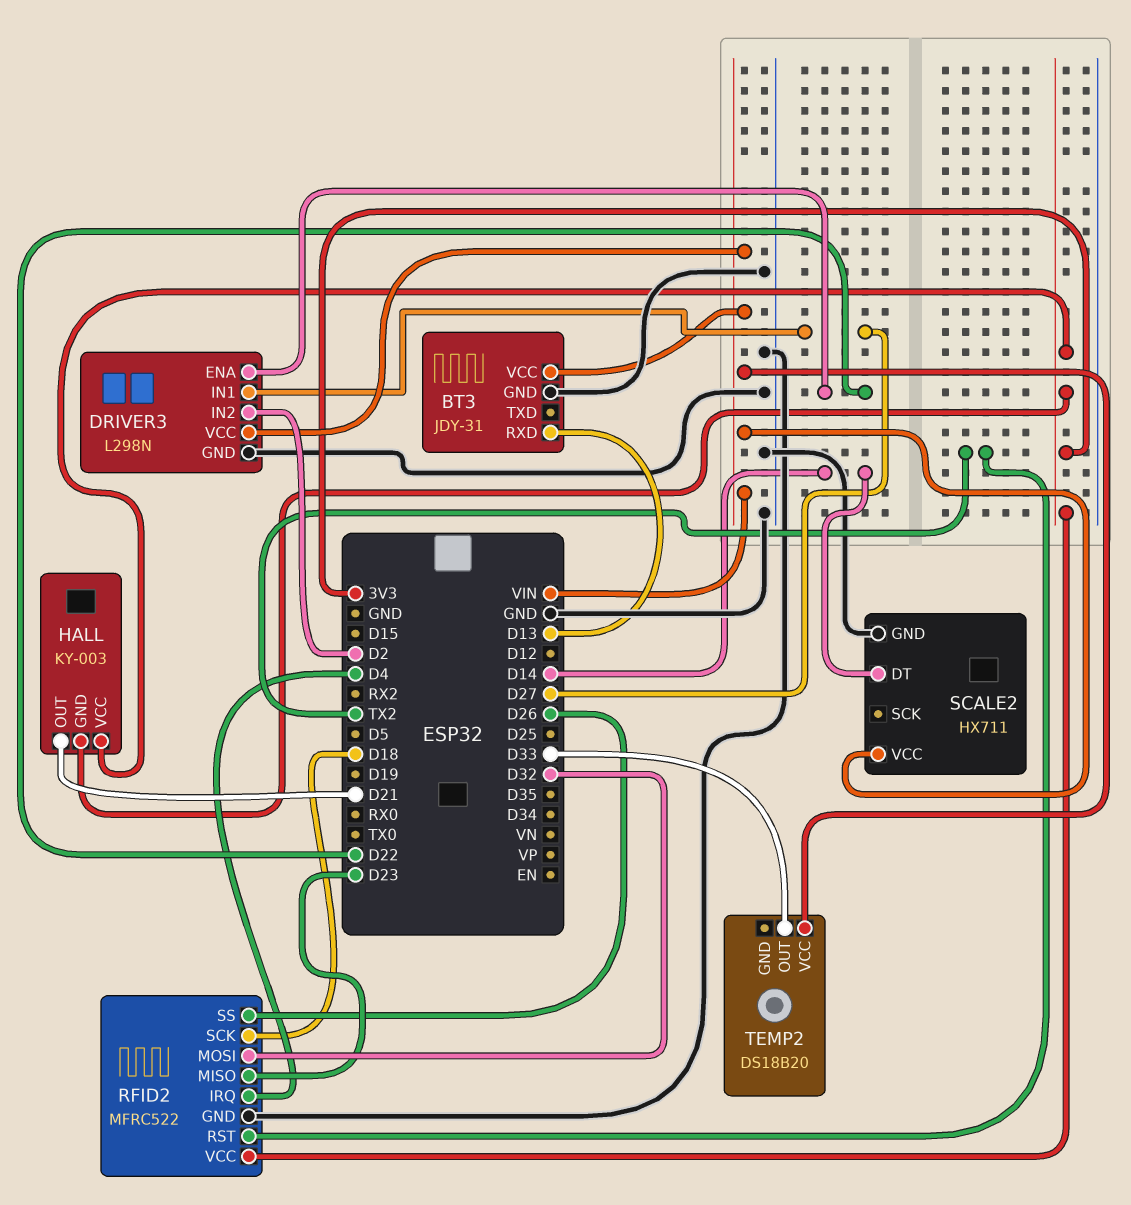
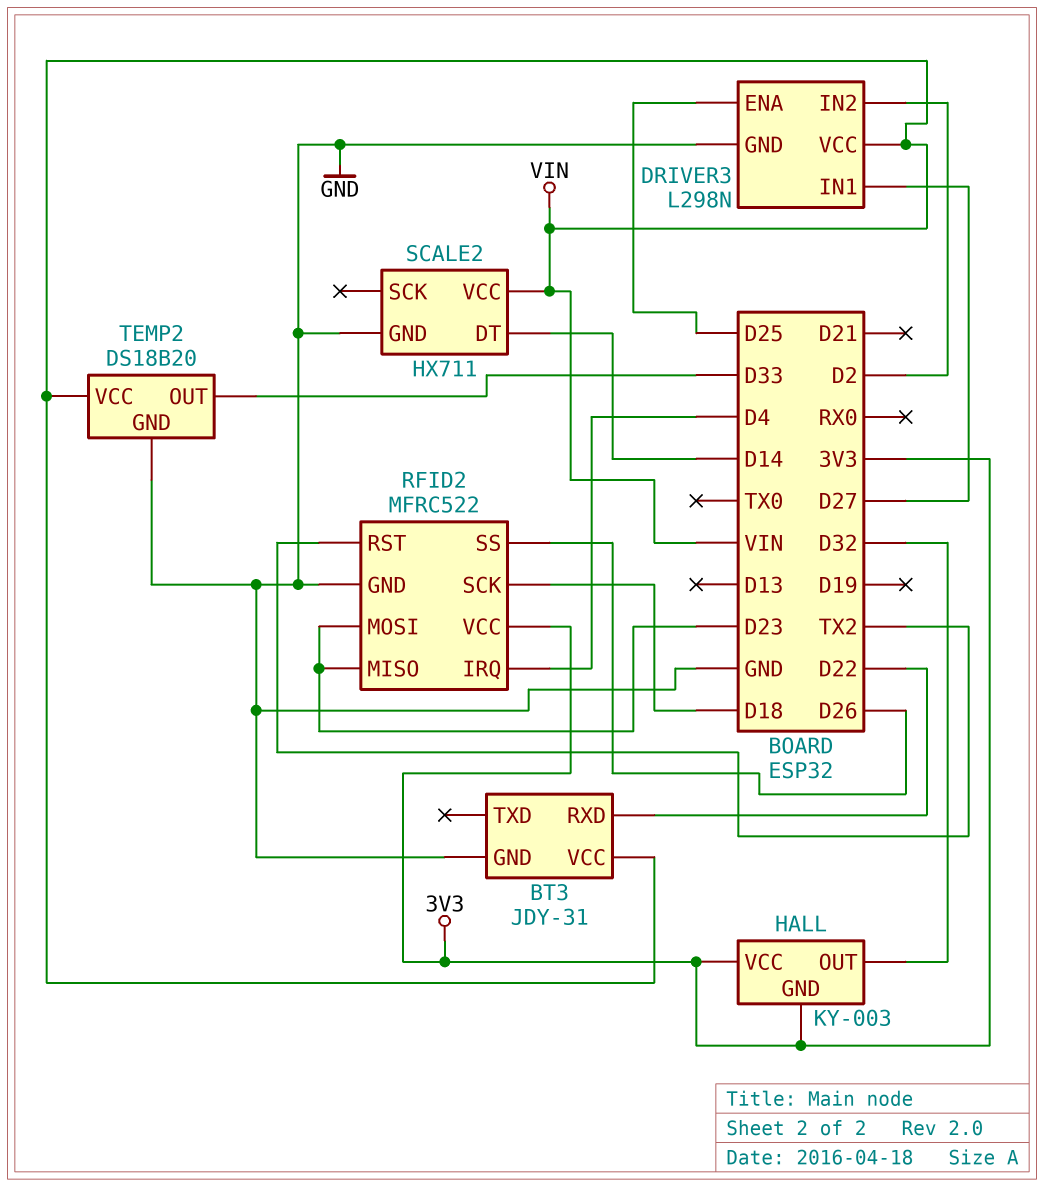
BT3 pin RXD: D13 -> D22
DRIVER3 pin ENA: D22 -> D25
HALL pin OUT: D21 -> D32
RFID2 pin MOSI: D32 -> D23
TEMP2 pin GND: none -> GND

